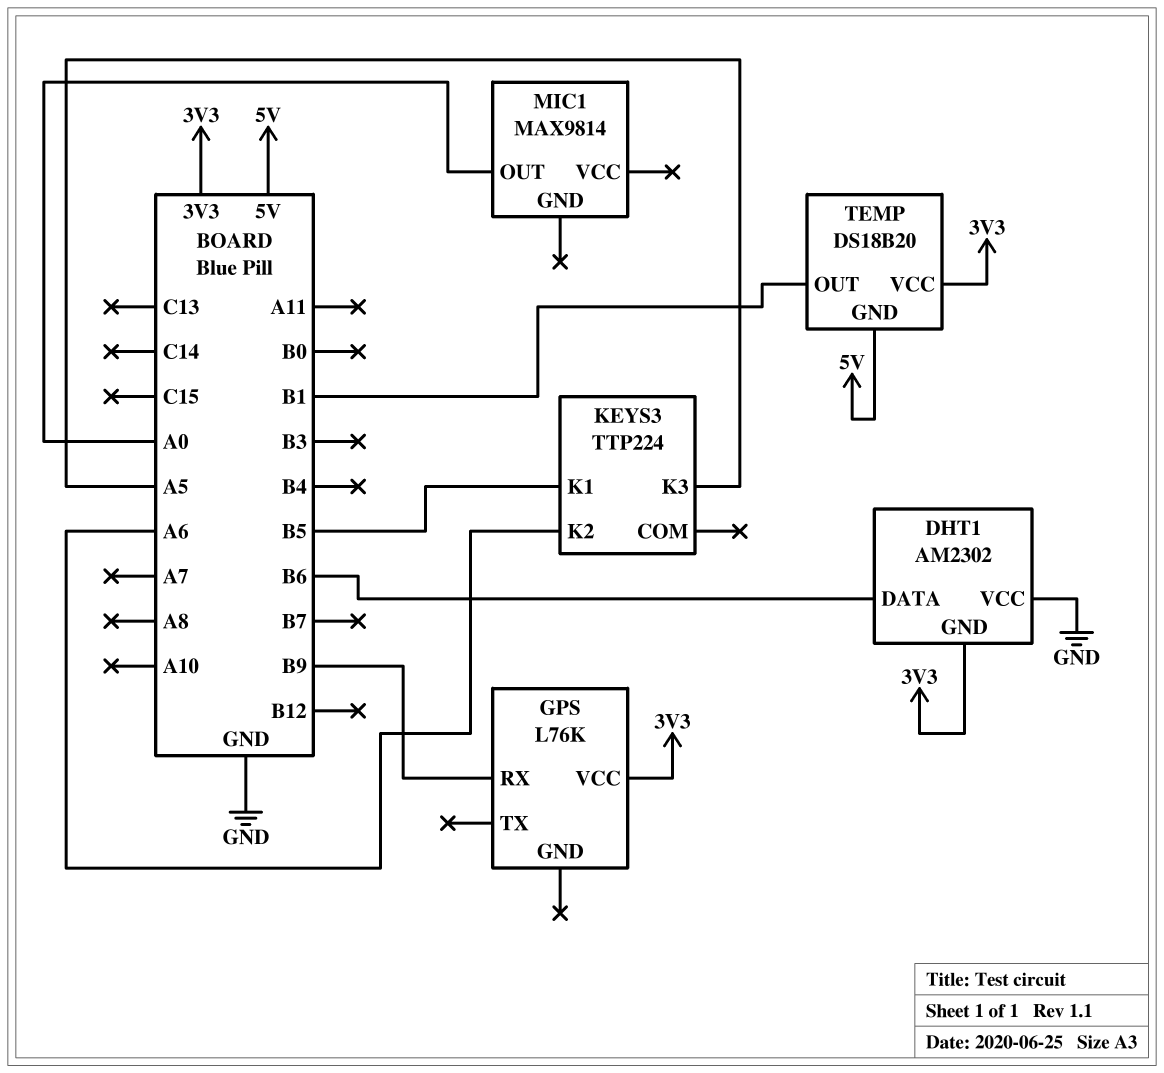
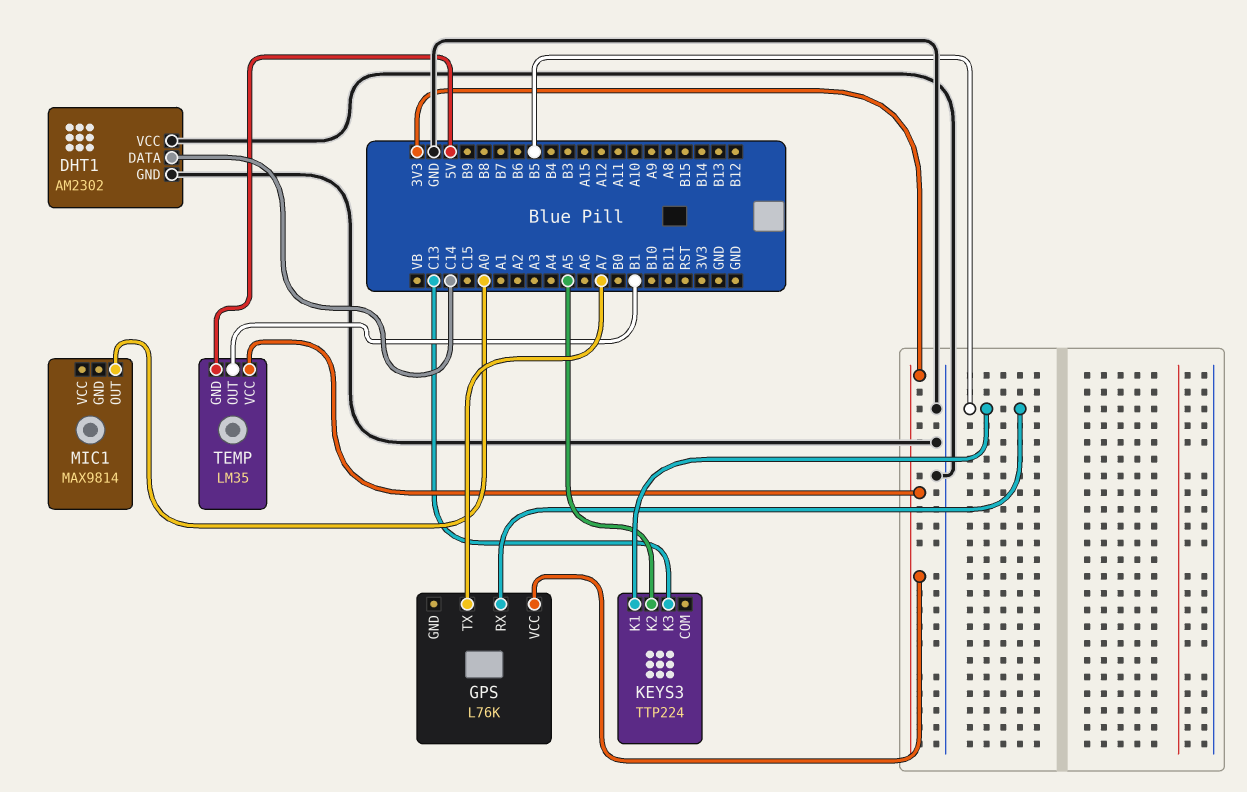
DHT1 pin DATA: B6 -> C14
DHT1 pin GND: 3V3 -> GND
GPS pin RX: B9 -> B5
GPS pin TX: none -> A7
KEYS3 pin K2: A6 -> A5
KEYS3 pin K3: A5 -> C13
TEMP: DS18B20 -> LM35

